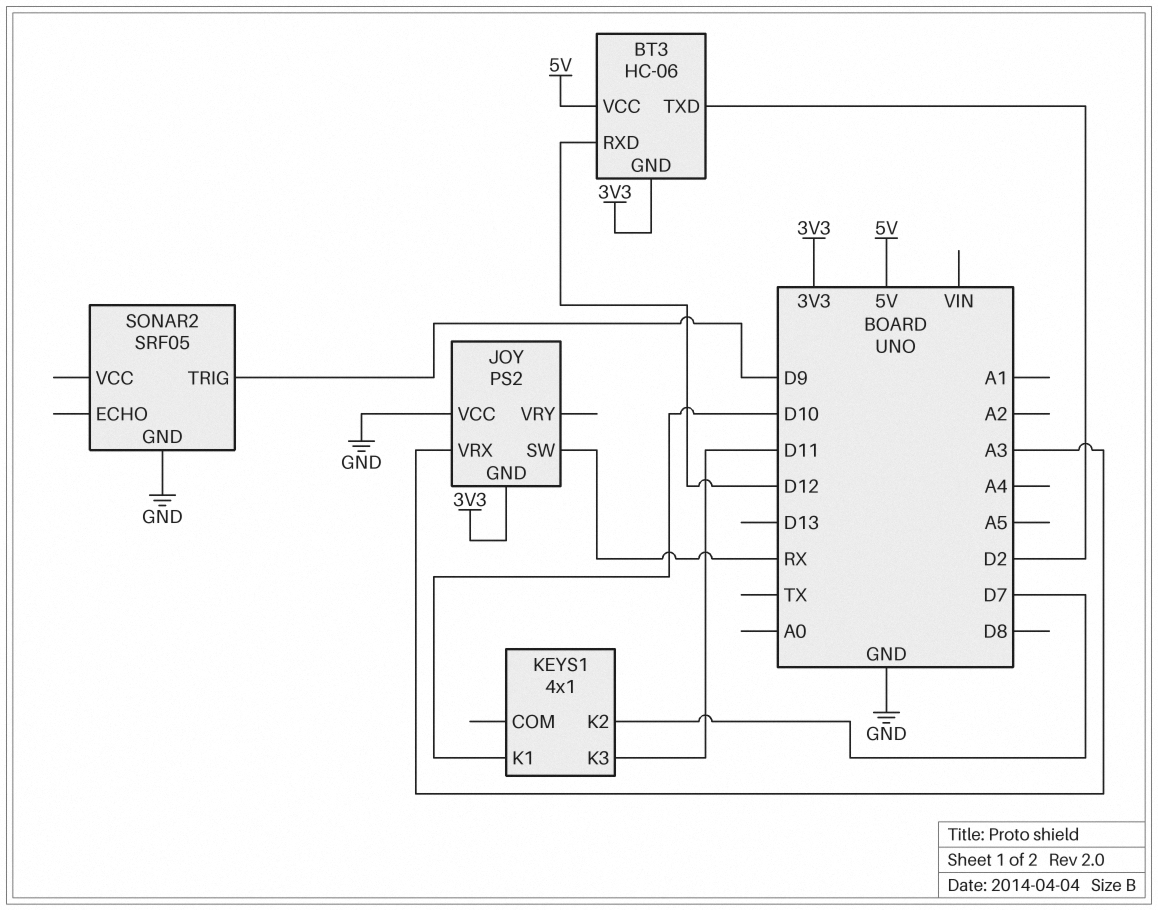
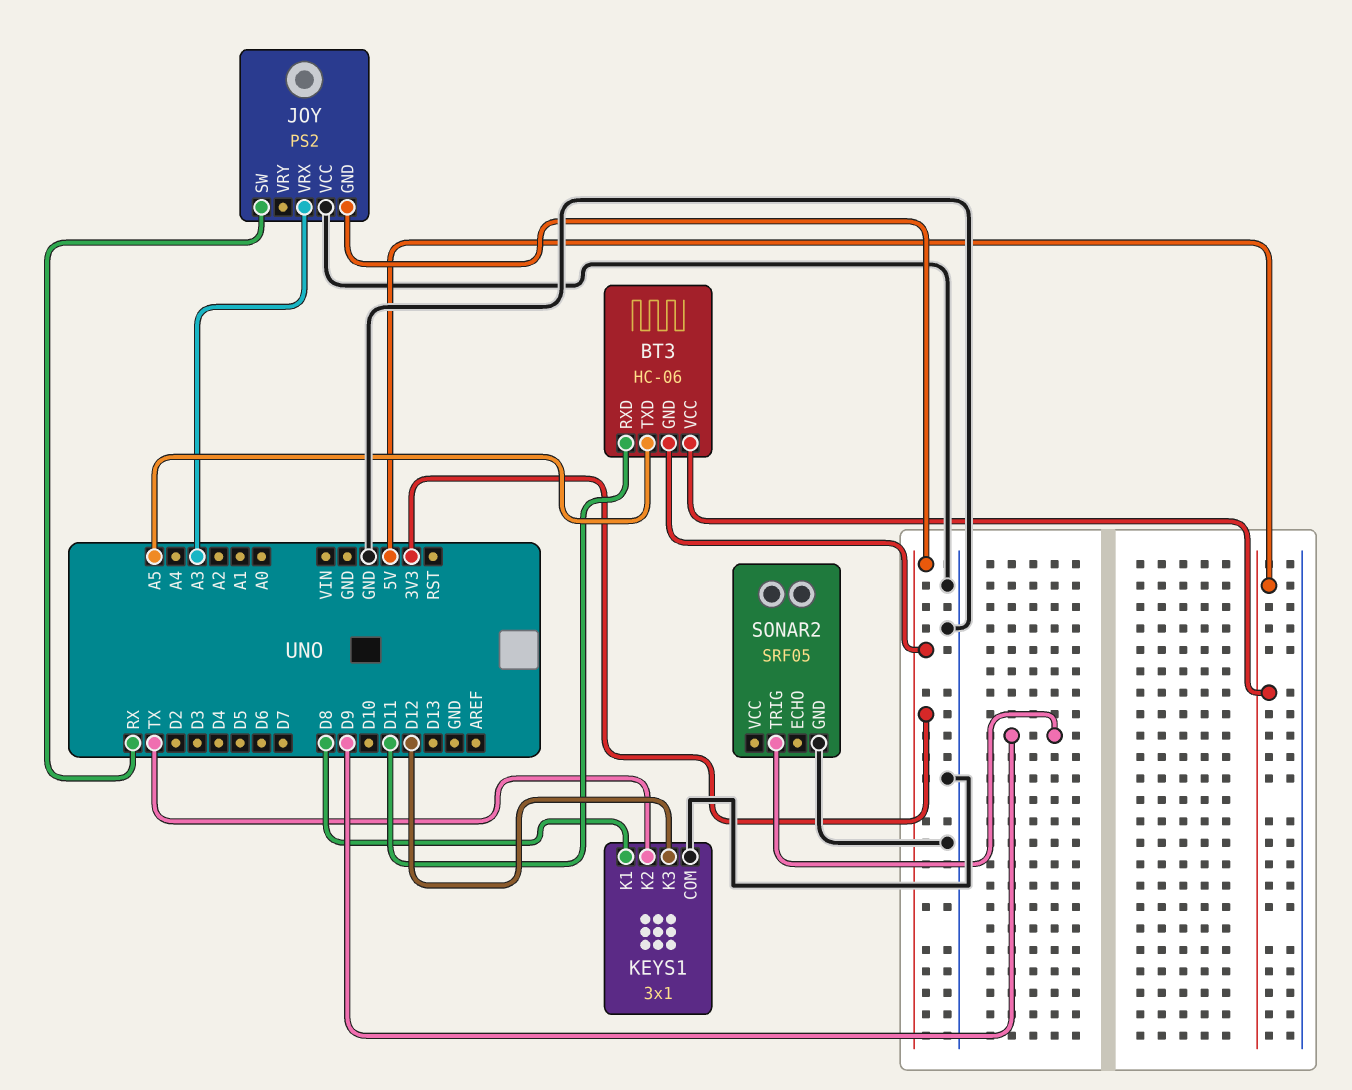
BT3 pin RXD: D12 -> D11
BT3 pin TXD: D2 -> A5
KEYS1: 4x1 -> 3x1
KEYS1 pin COM: none -> GND
KEYS1 pin K1: D10 -> D8
KEYS1 pin K2: D7 -> TX
KEYS1 pin K3: D11 -> D12

